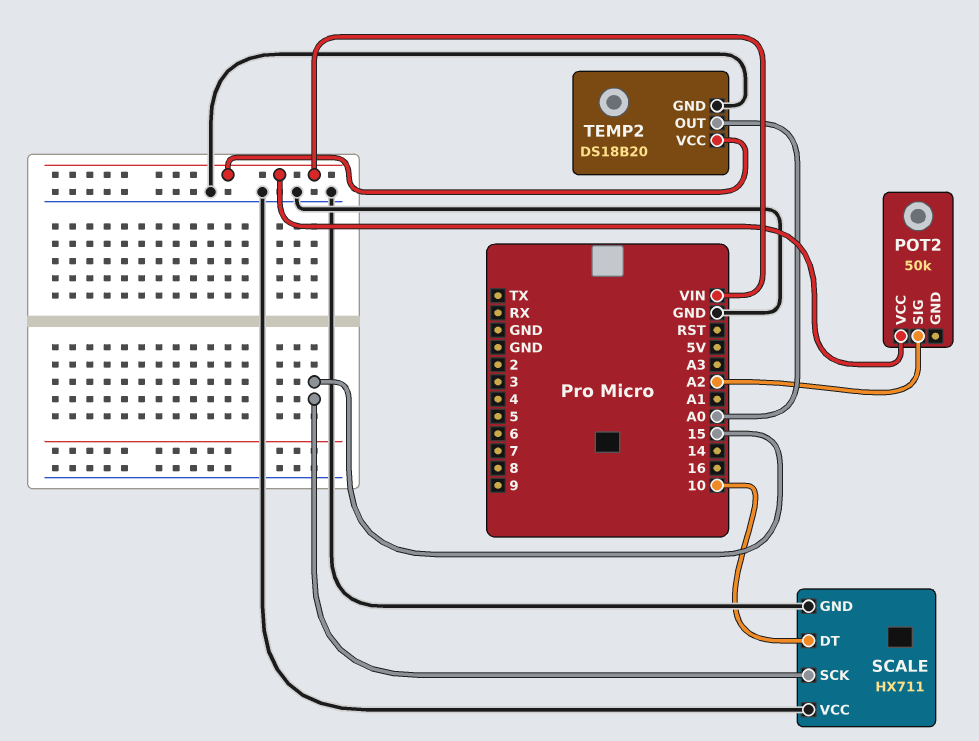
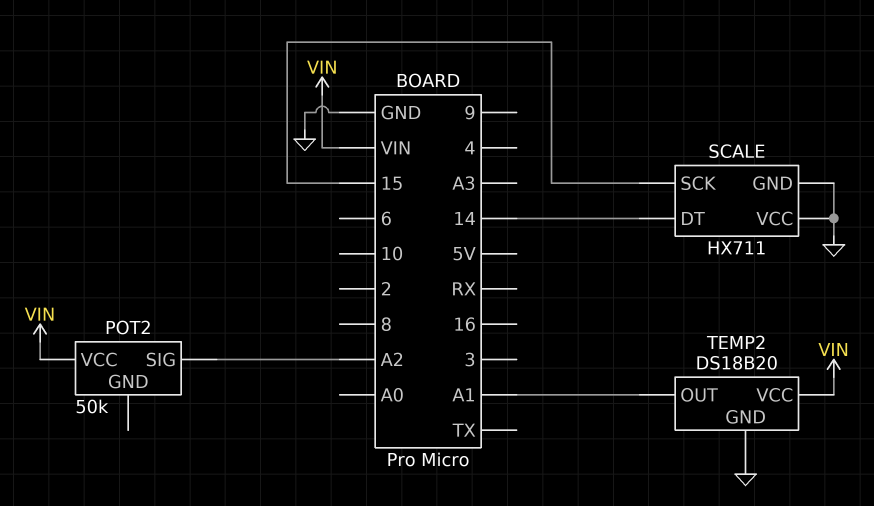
SCALE pin DT: 10 -> 14
TEMP2 pin OUT: A0 -> A1

